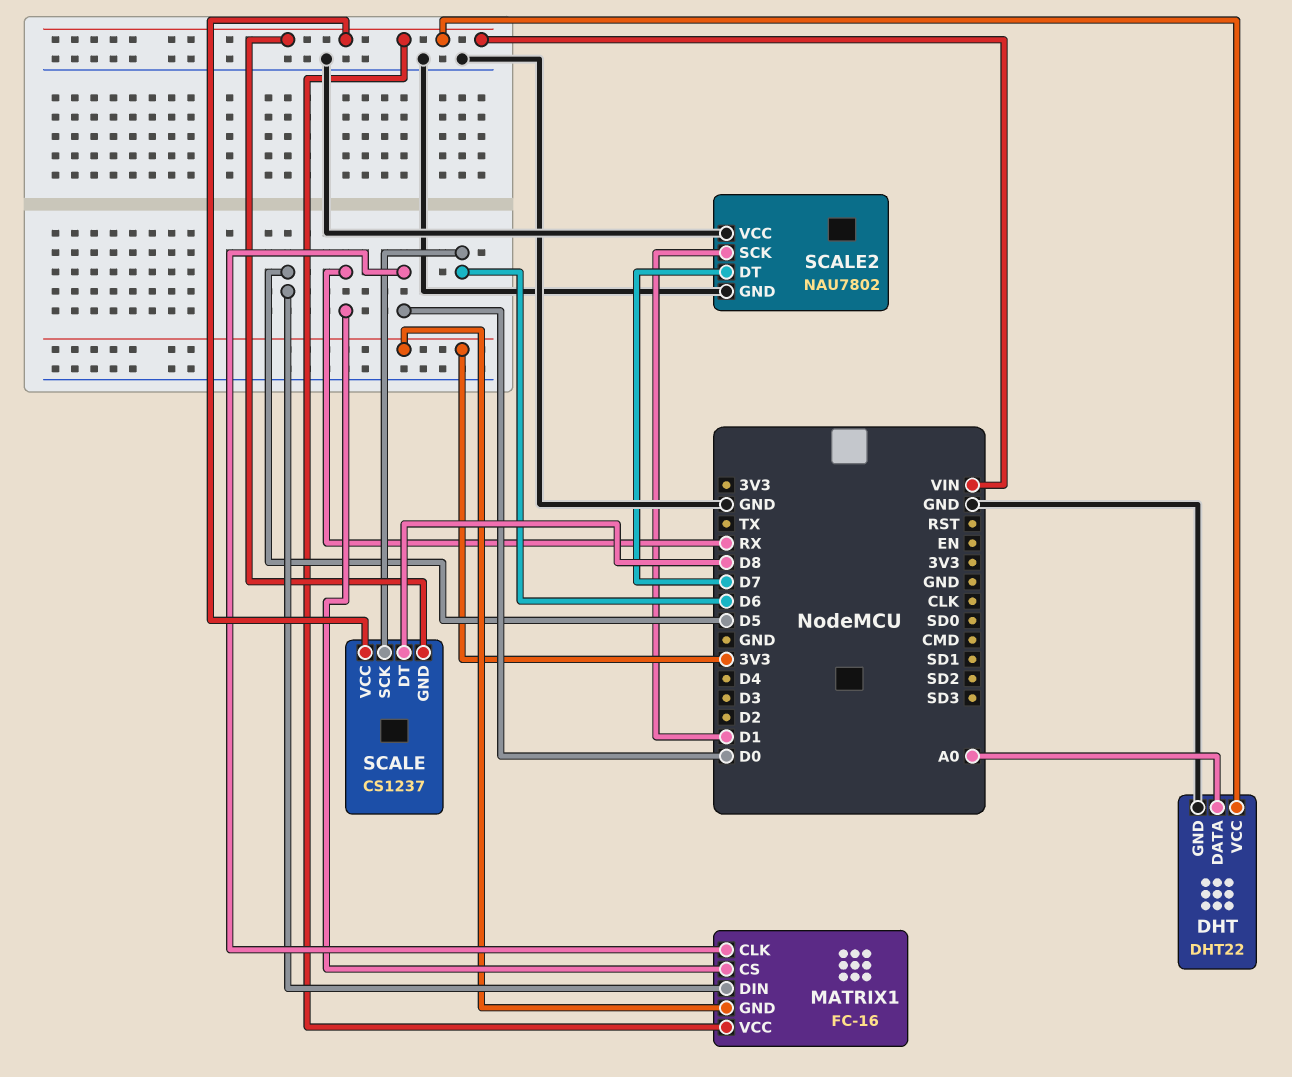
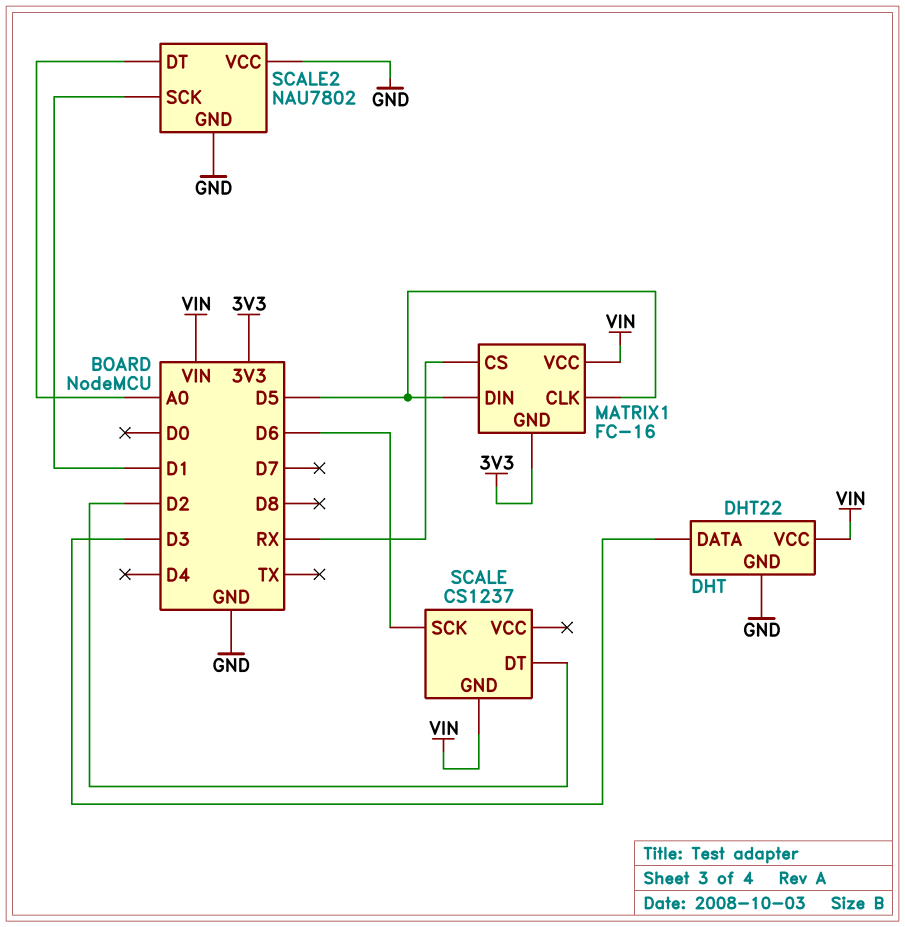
DHT pin DATA: A0 -> D3
MATRIX1 pin CLK: D0 -> D5
SCALE pin DT: D8 -> D2
SCALE pin VCC: VIN -> none
SCALE2 pin DT: D7 -> A0

